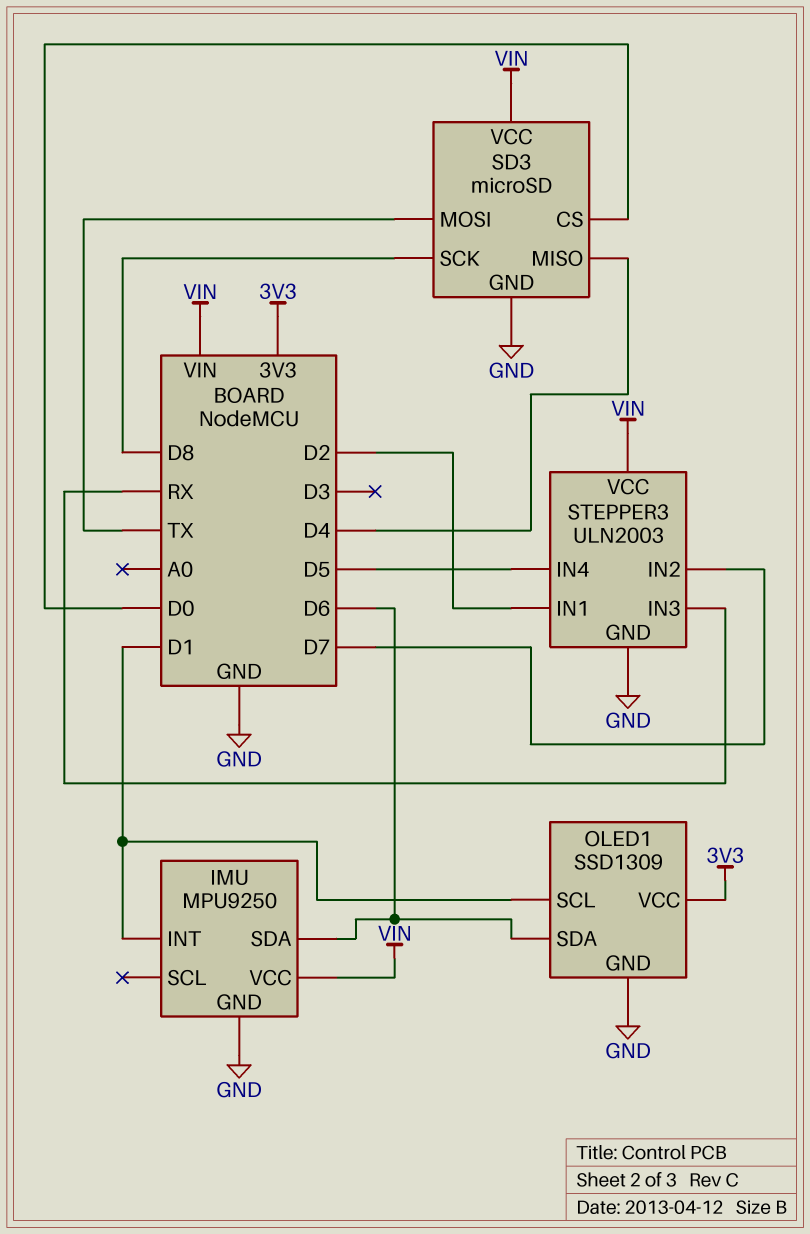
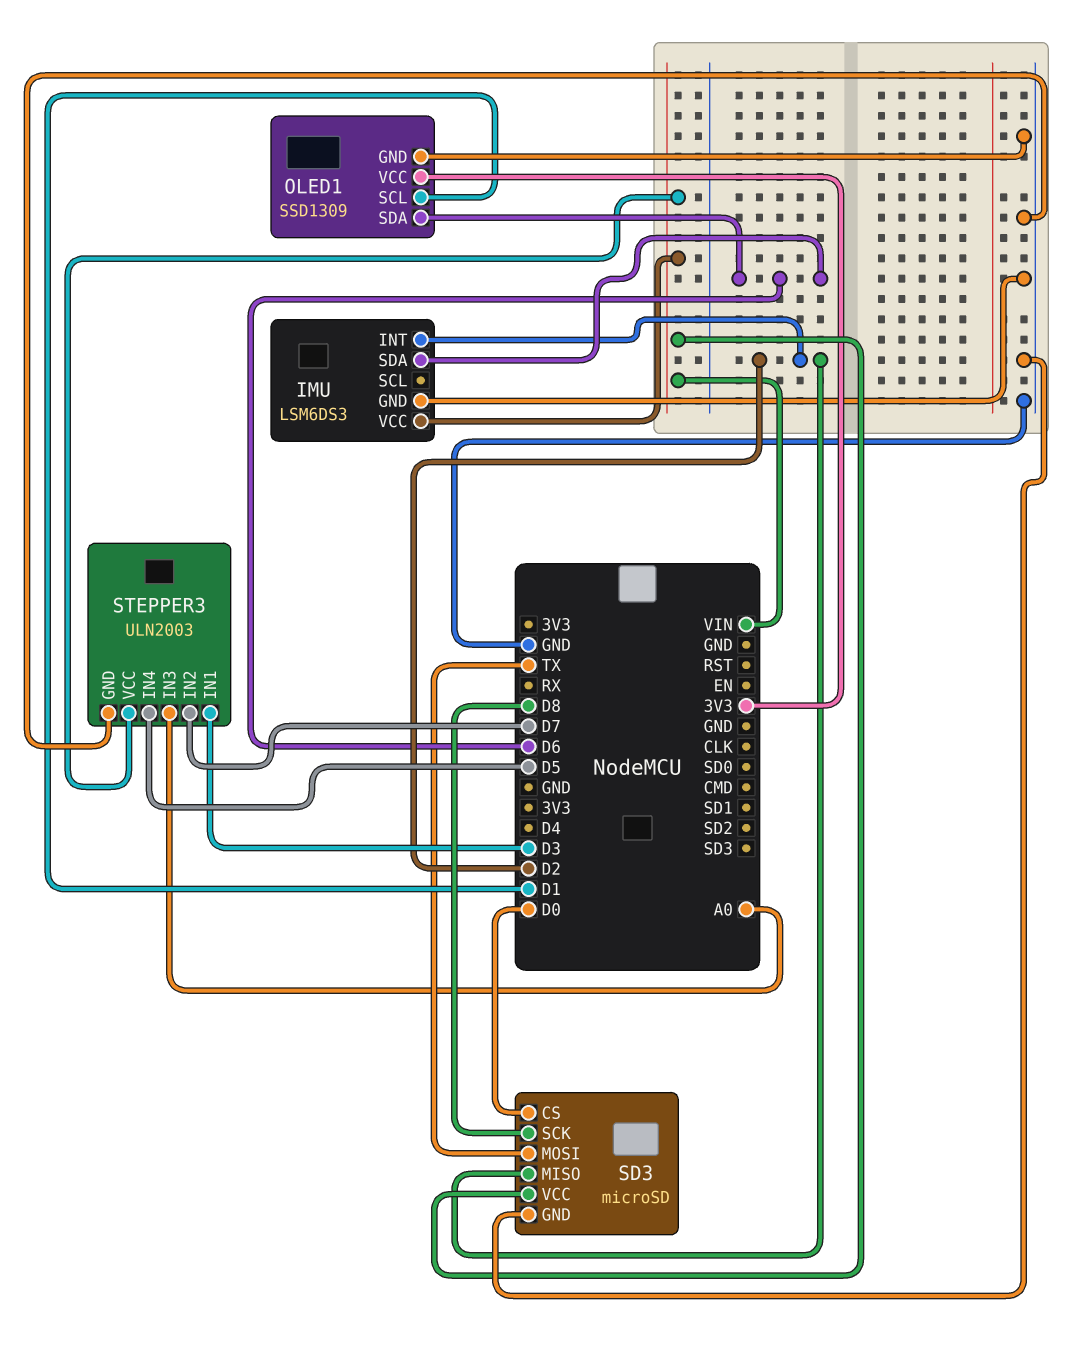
IMU: MPU9250 -> LSM6DS3
IMU pin INT: D1 -> D2
SD3 pin MISO: D4 -> D2
STEPPER3 pin IN1: D2 -> D3
STEPPER3 pin IN3: RX -> A0

